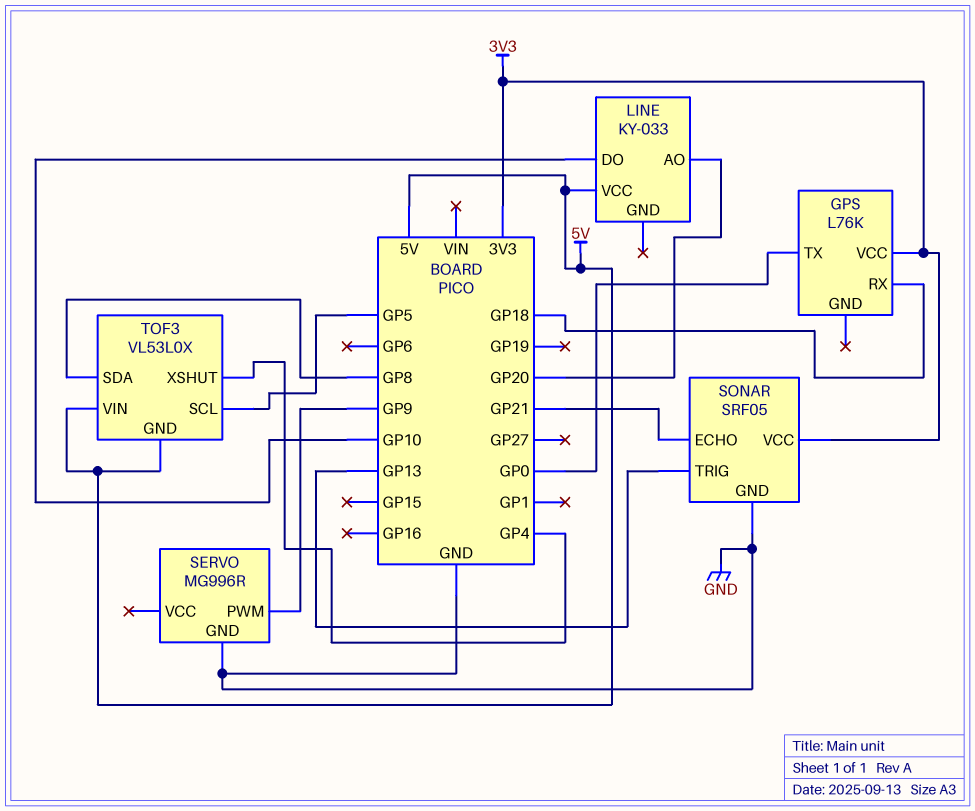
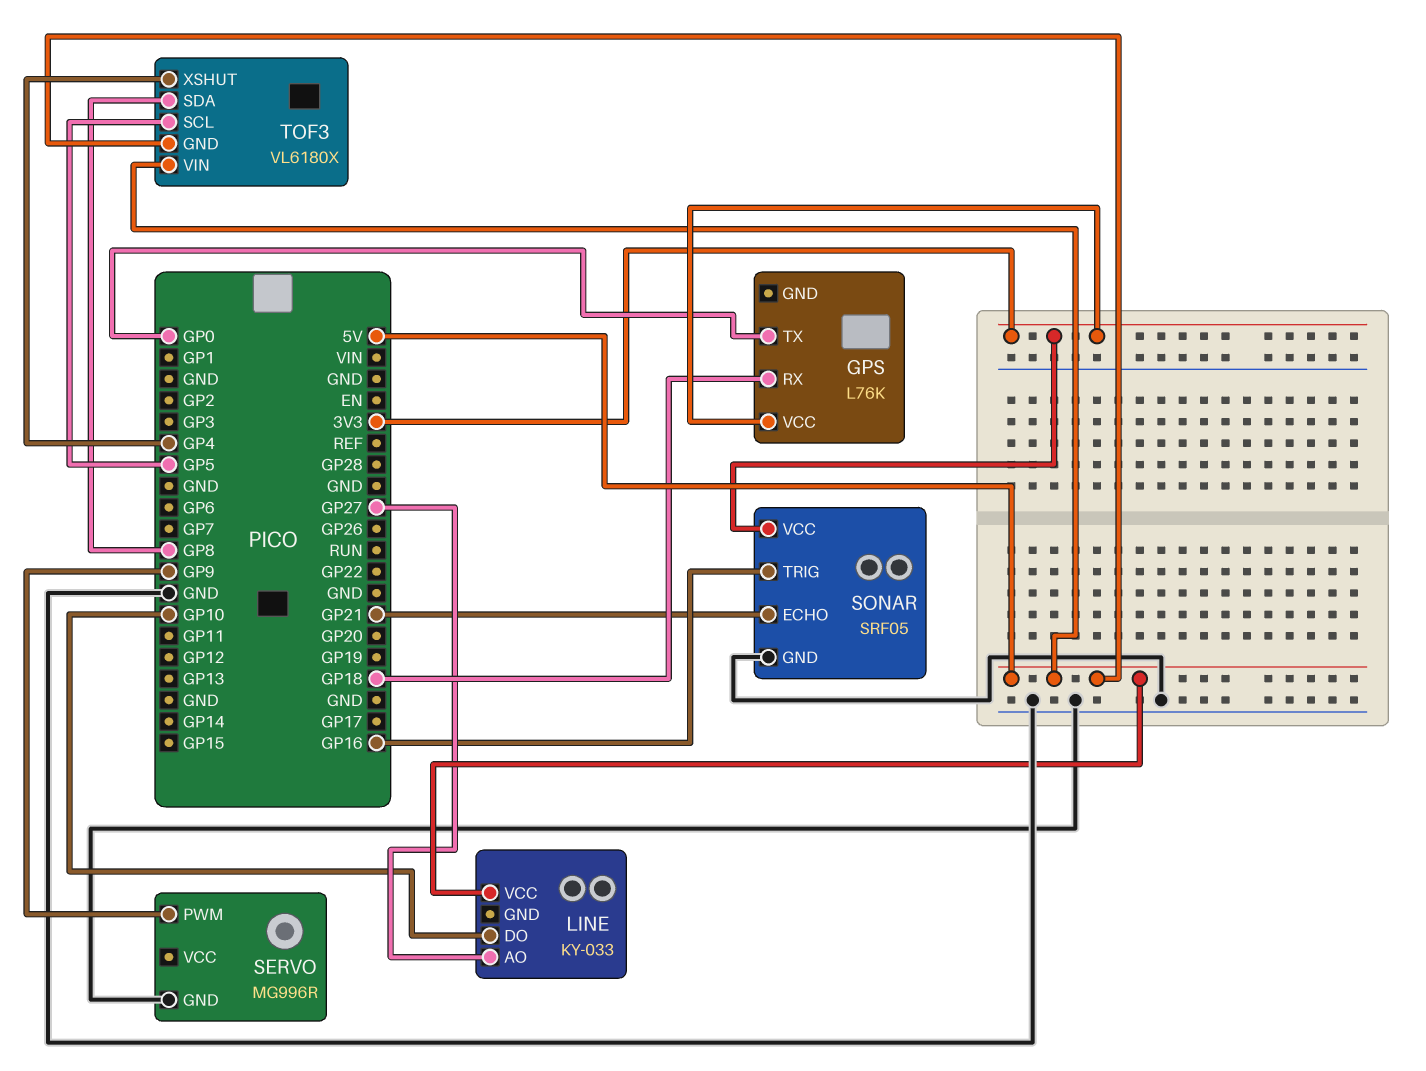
LINE pin AO: GP20 -> GP27
SONAR pin TRIG: GP13 -> GP16
TOF3: VL53L0X -> VL6180X

